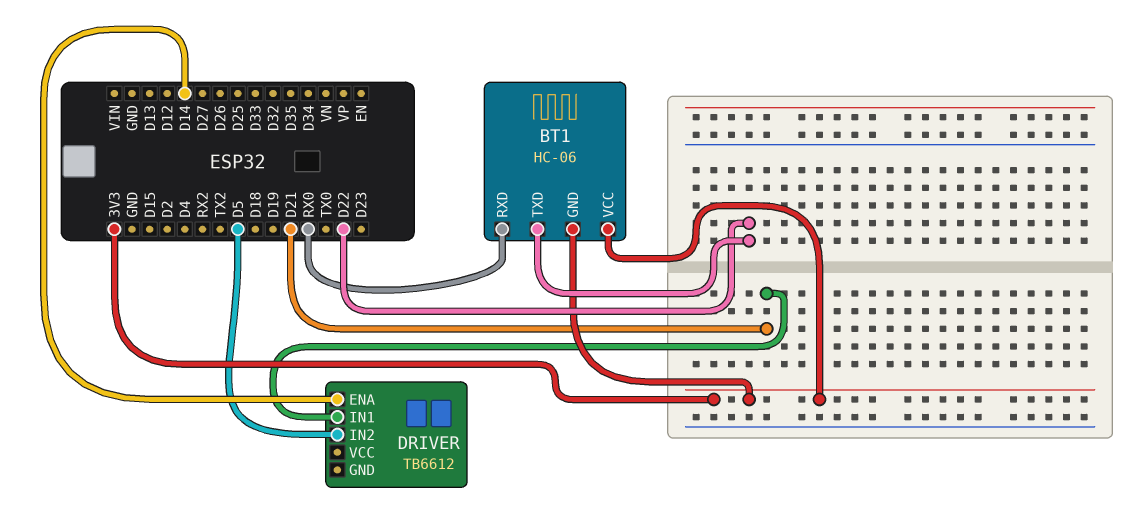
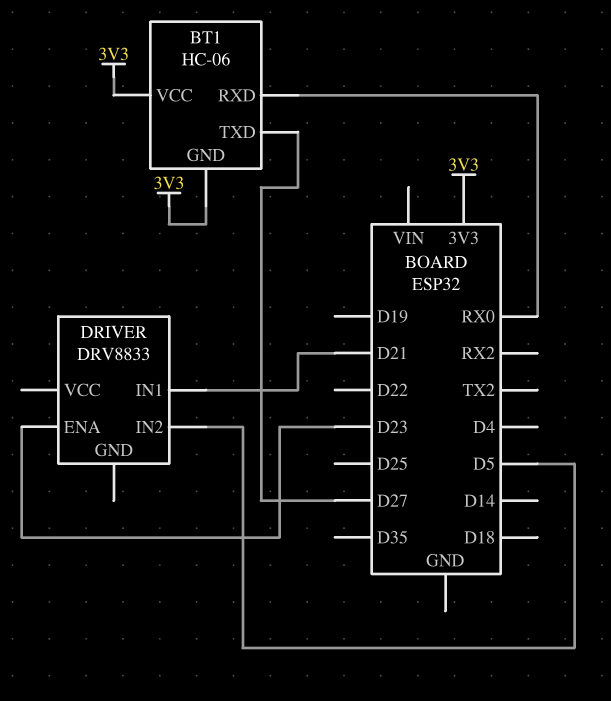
BT1 pin TXD: D22 -> D27
DRIVER: TB6612 -> DRV8833
DRIVER pin ENA: D14 -> D23

